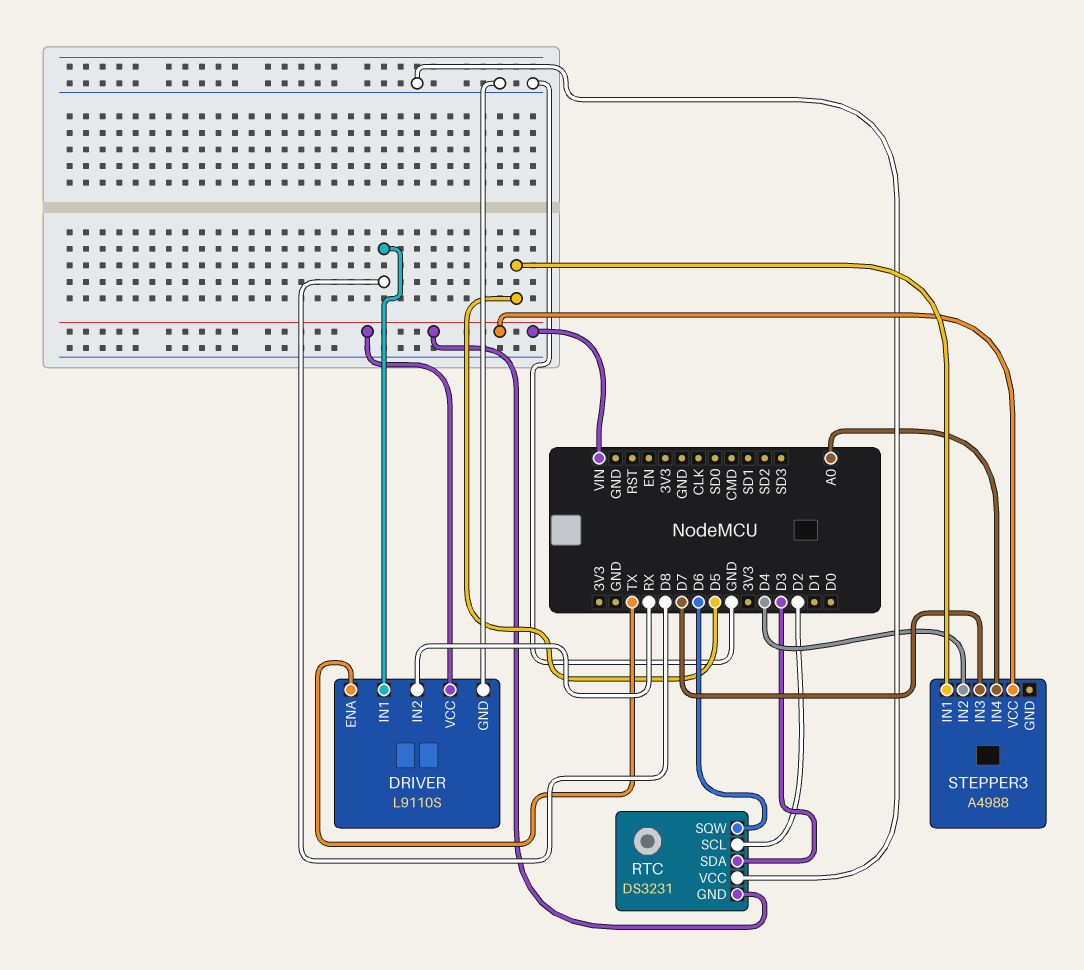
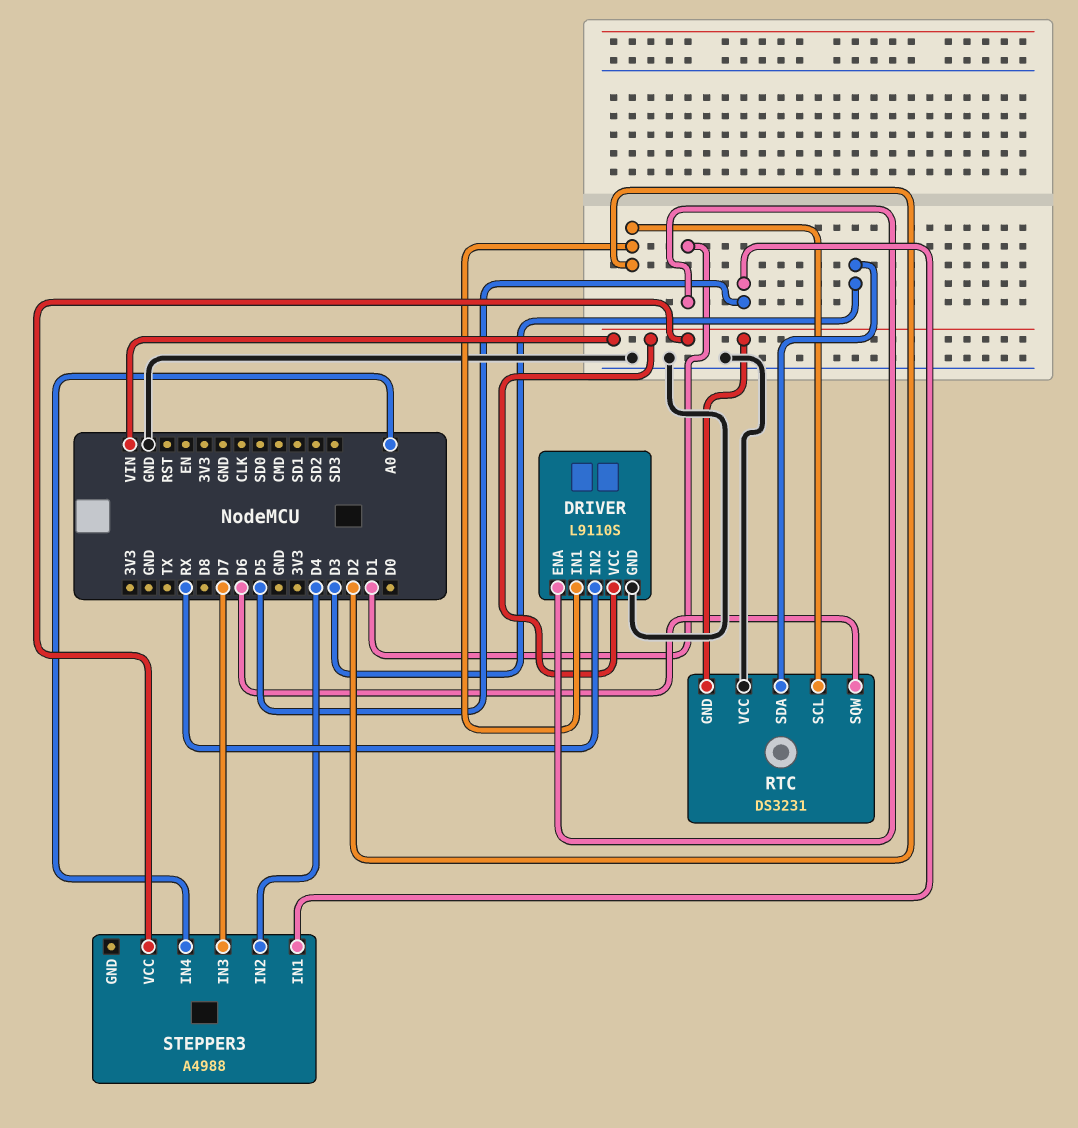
DRIVER pin ENA: TX -> D1
DRIVER pin IN1: D8 -> D2

